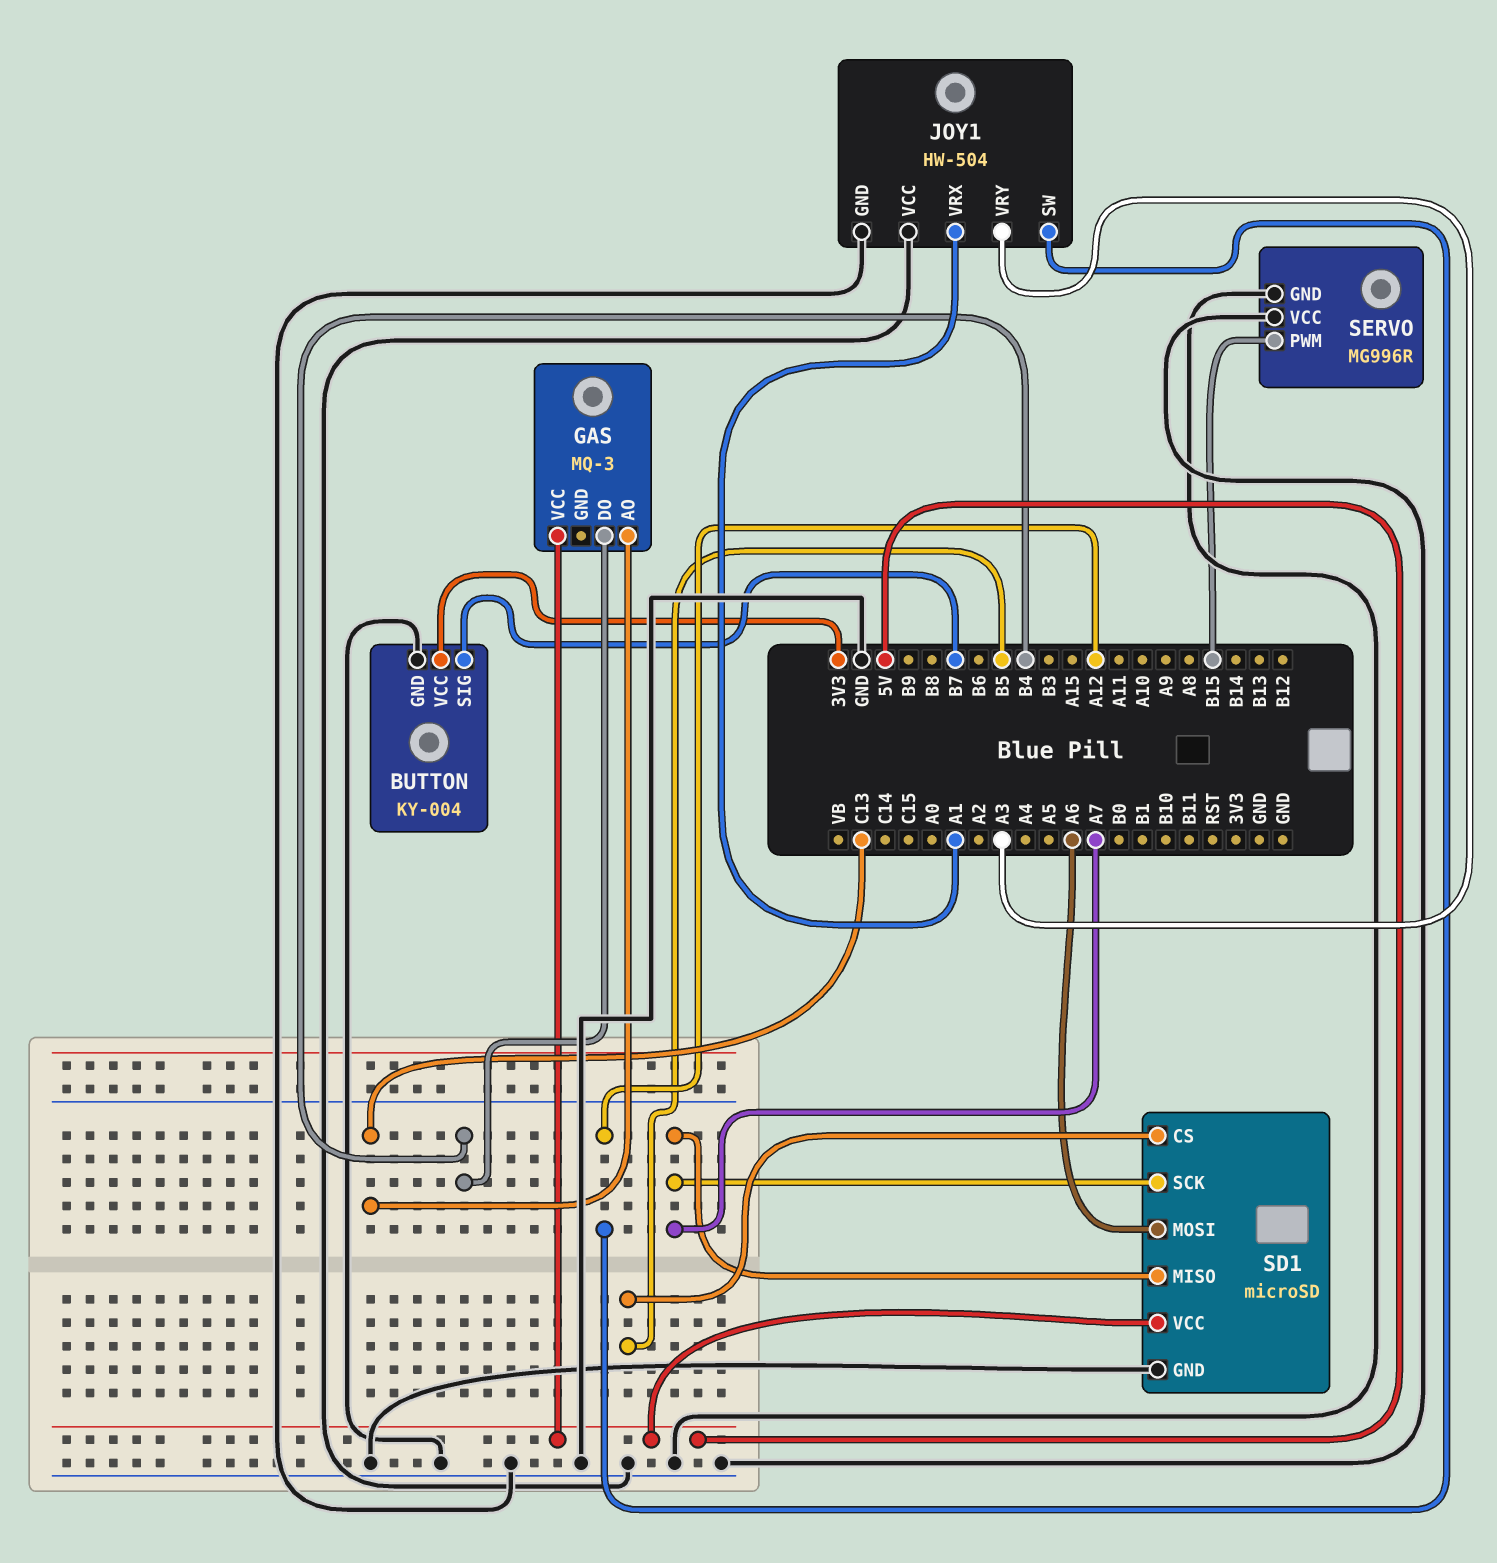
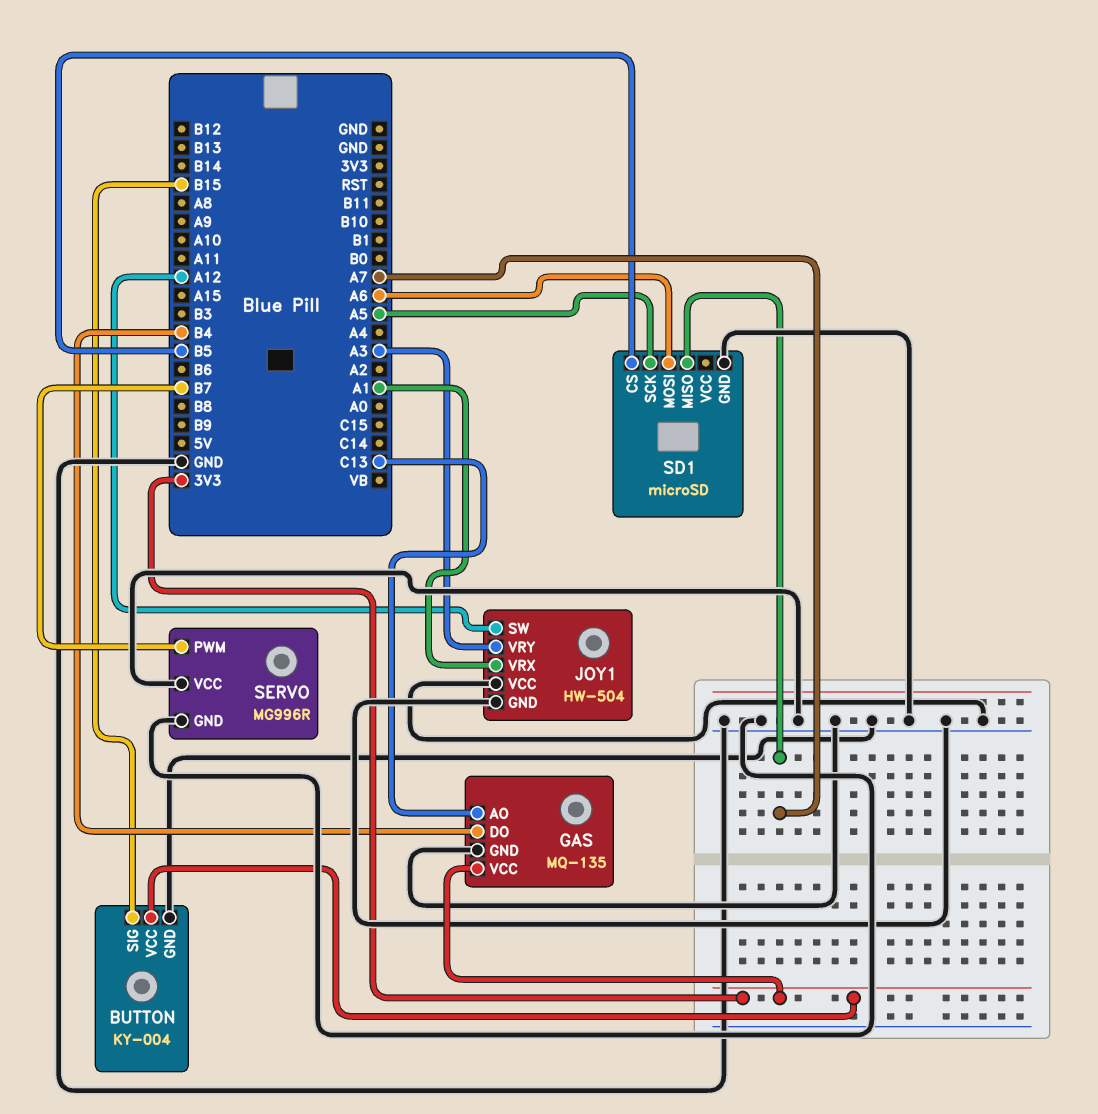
BUTTON pin SIG: B7 -> B15
GAS: MQ-3 -> MQ-135
GAS pin GND: none -> GND
GAS pin VCC: 5V -> 3V3
SD1 pin SCK: A7 -> A5
SD1 pin VCC: 5V -> none
SERVO pin PWM: B15 -> B7

